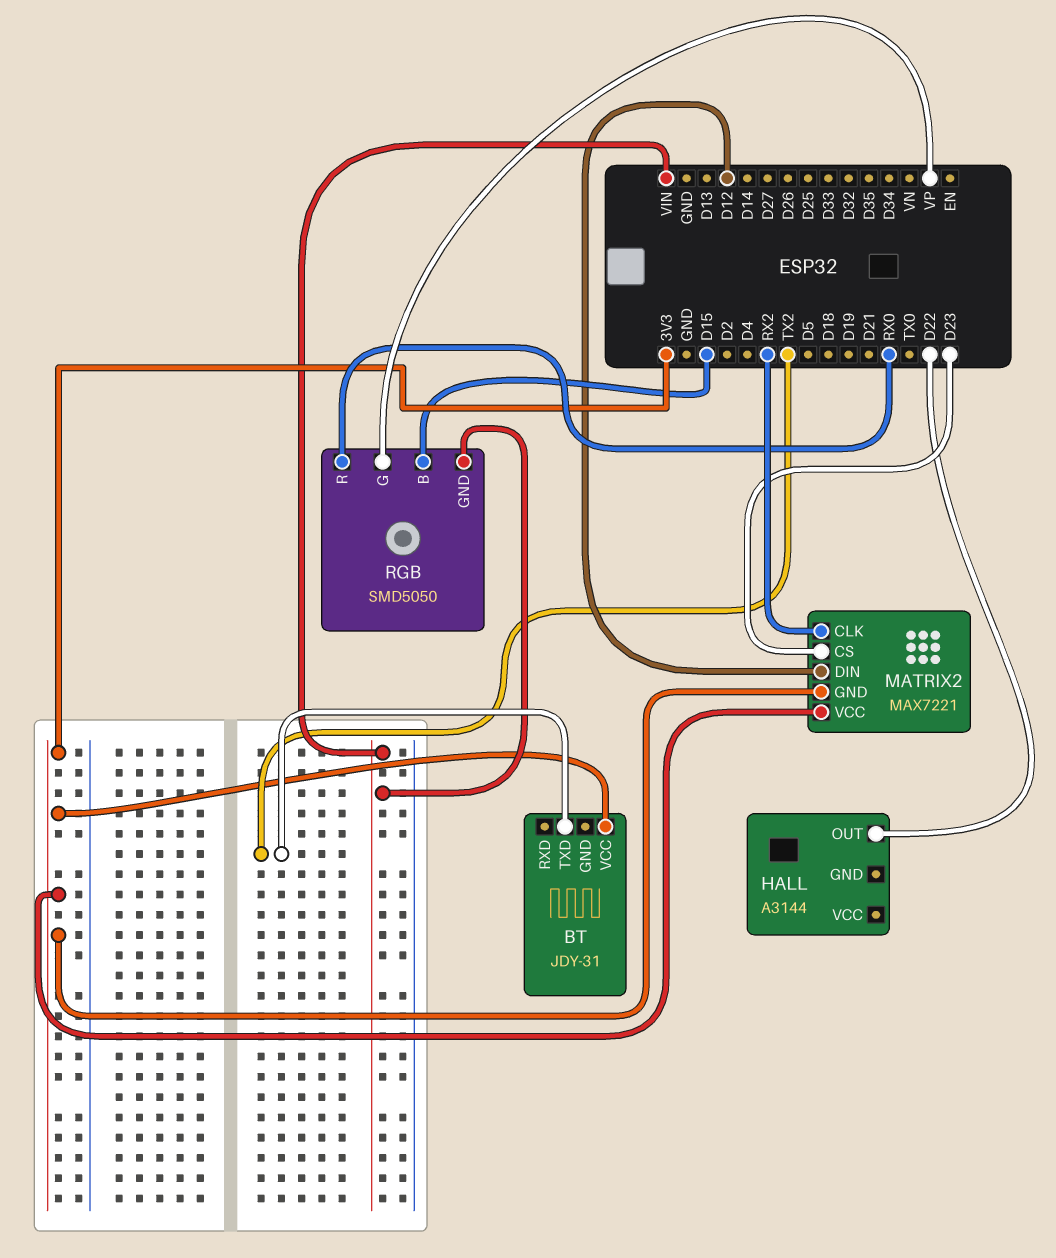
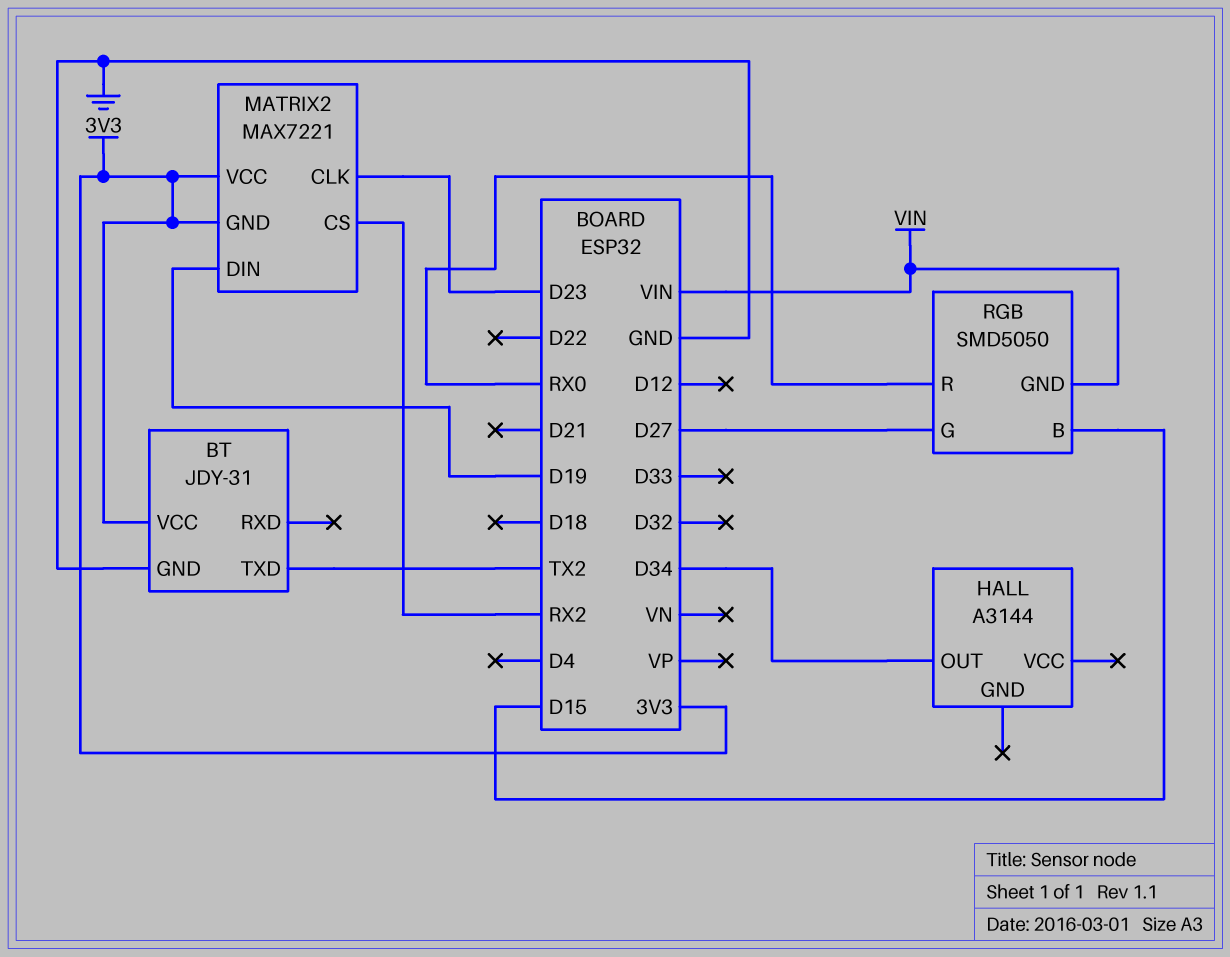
BT pin GND: none -> GND
HALL pin OUT: D22 -> D34
MATRIX2 pin CLK: RX2 -> D23
MATRIX2 pin CS: D23 -> RX2
MATRIX2 pin DIN: D12 -> D19
RGB pin G: VP -> D27

